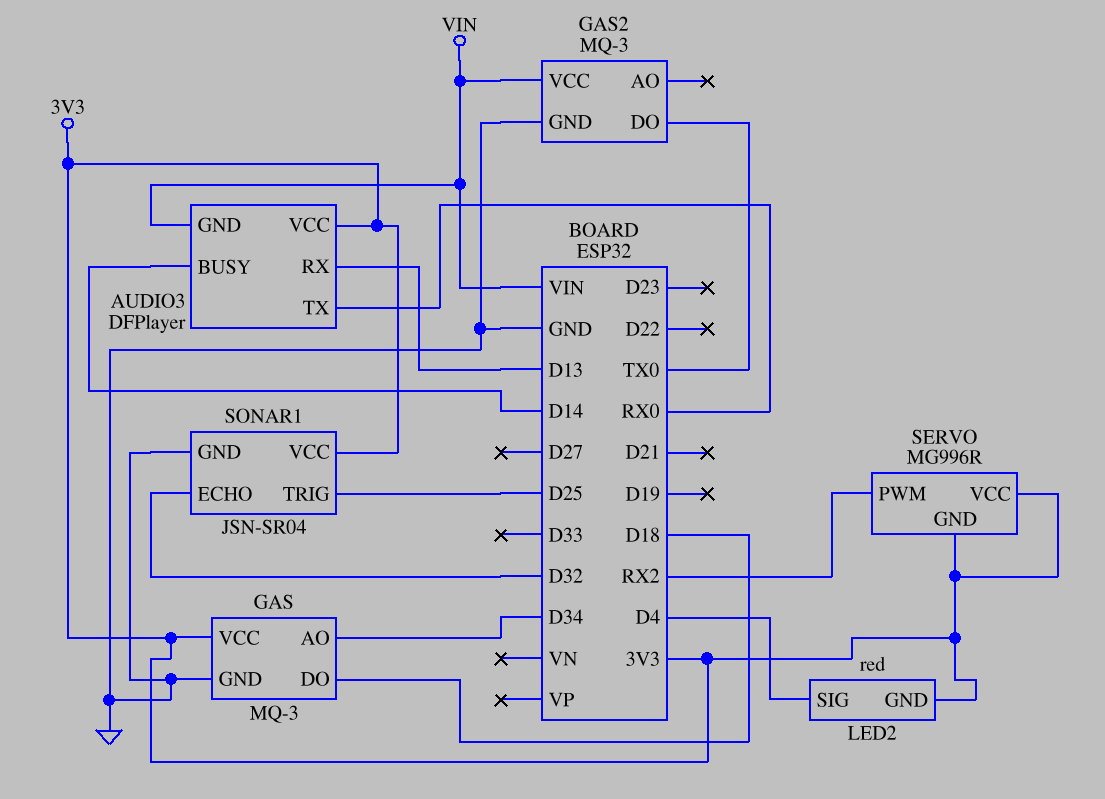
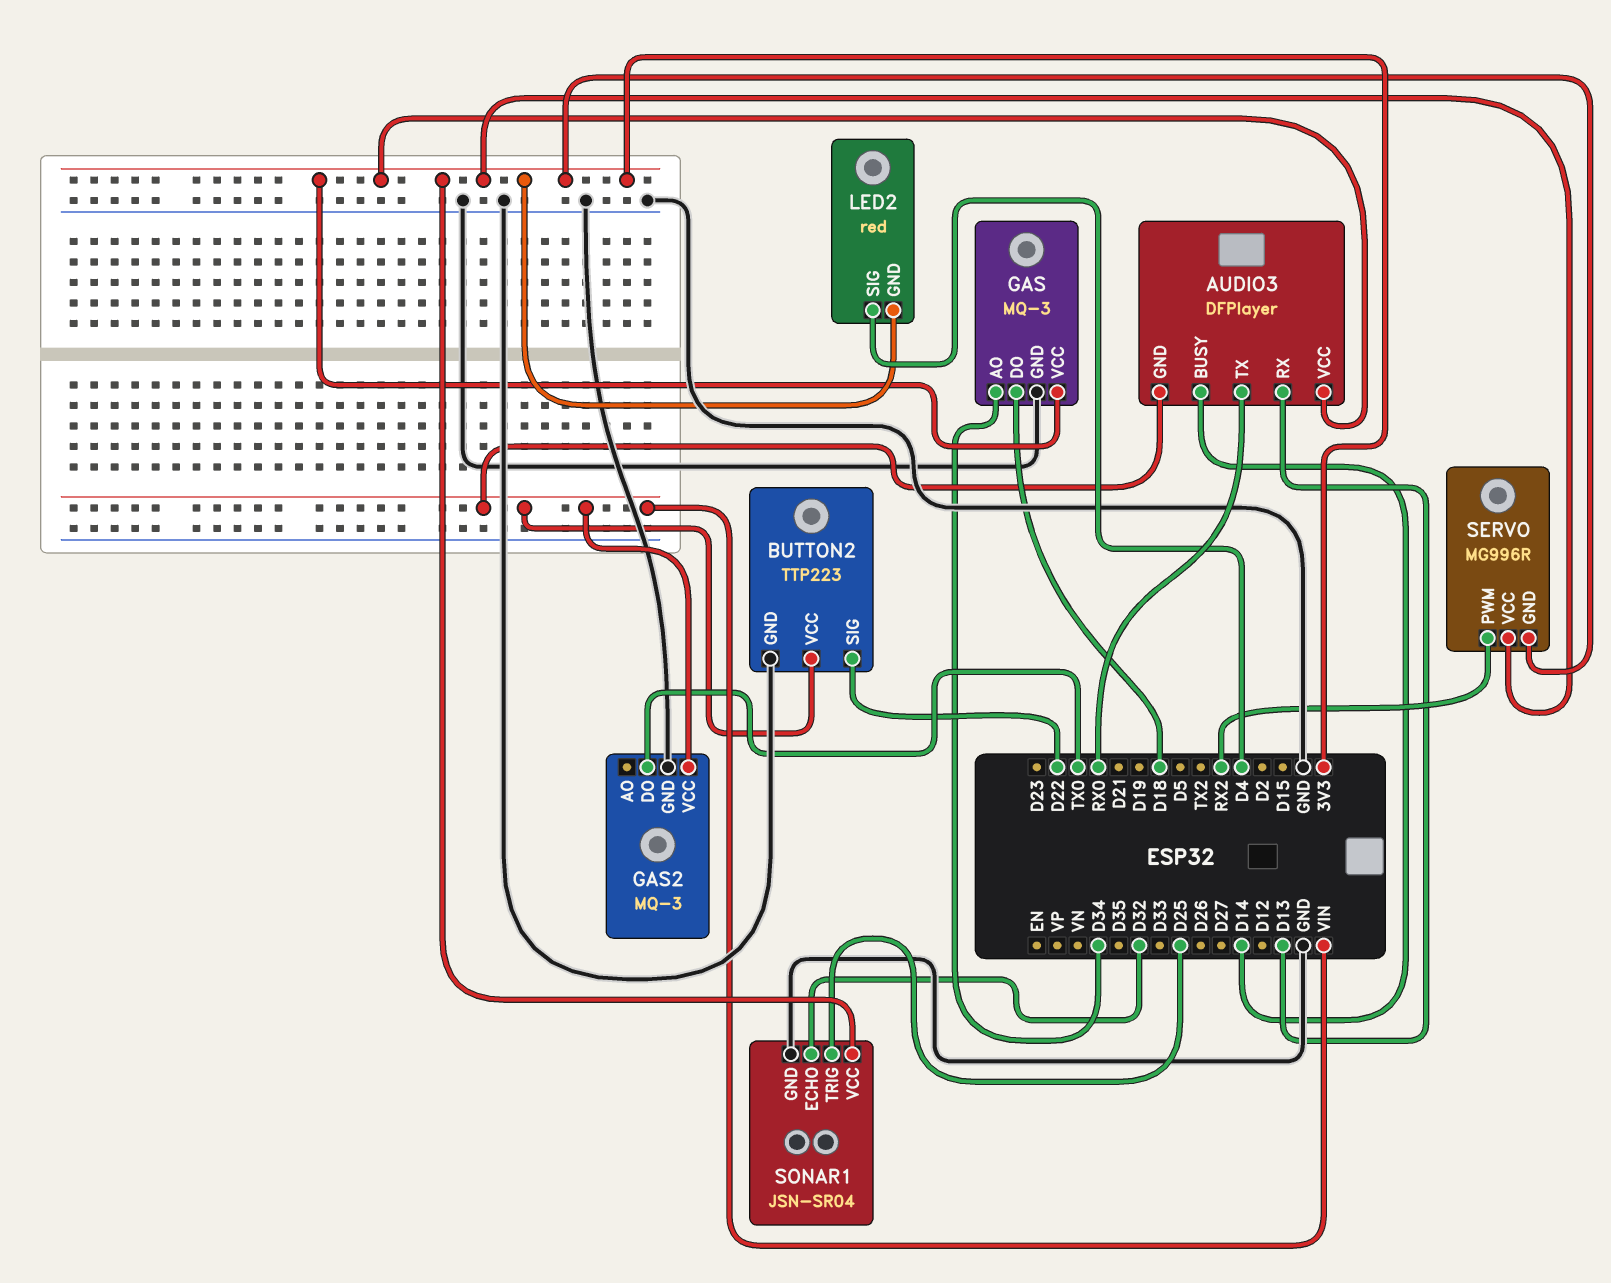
BUTTON2: none -> TTP223
BUTTON2 pin GND: none -> GND
BUTTON2 pin SIG: none -> D22
BUTTON2 pin VCC: none -> VIN

